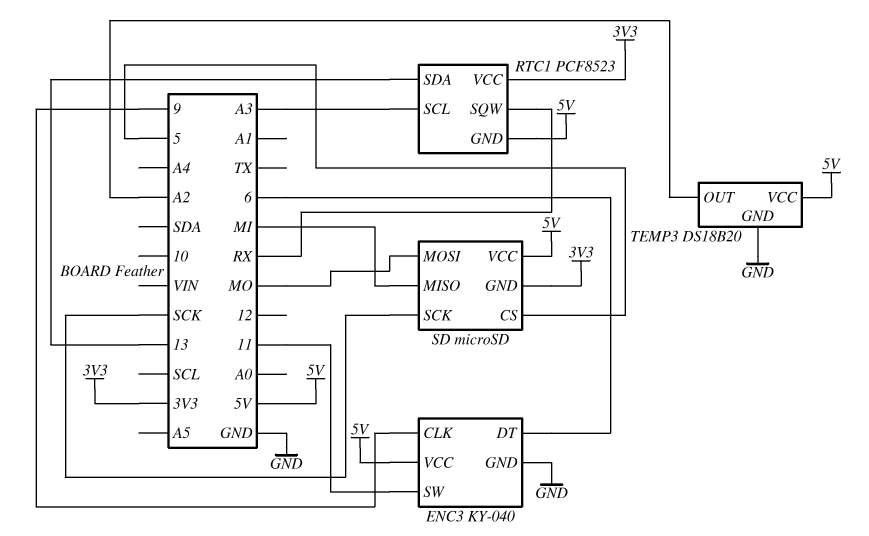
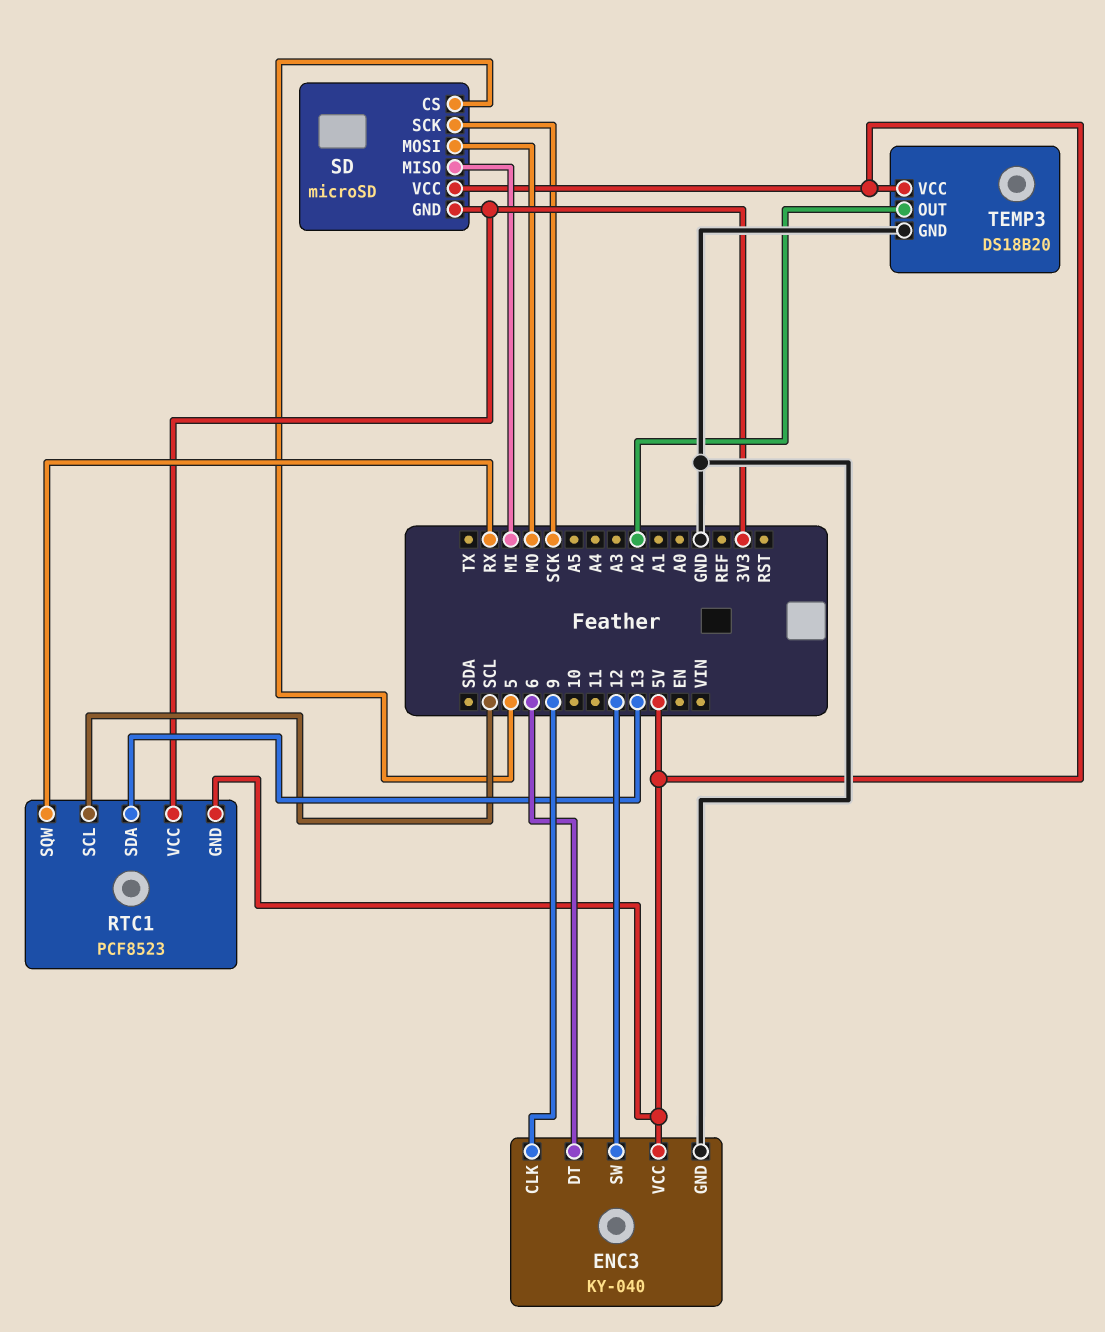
ENC3 pin SW: 11 -> 12
RTC1 pin SCL: A3 -> SCL

